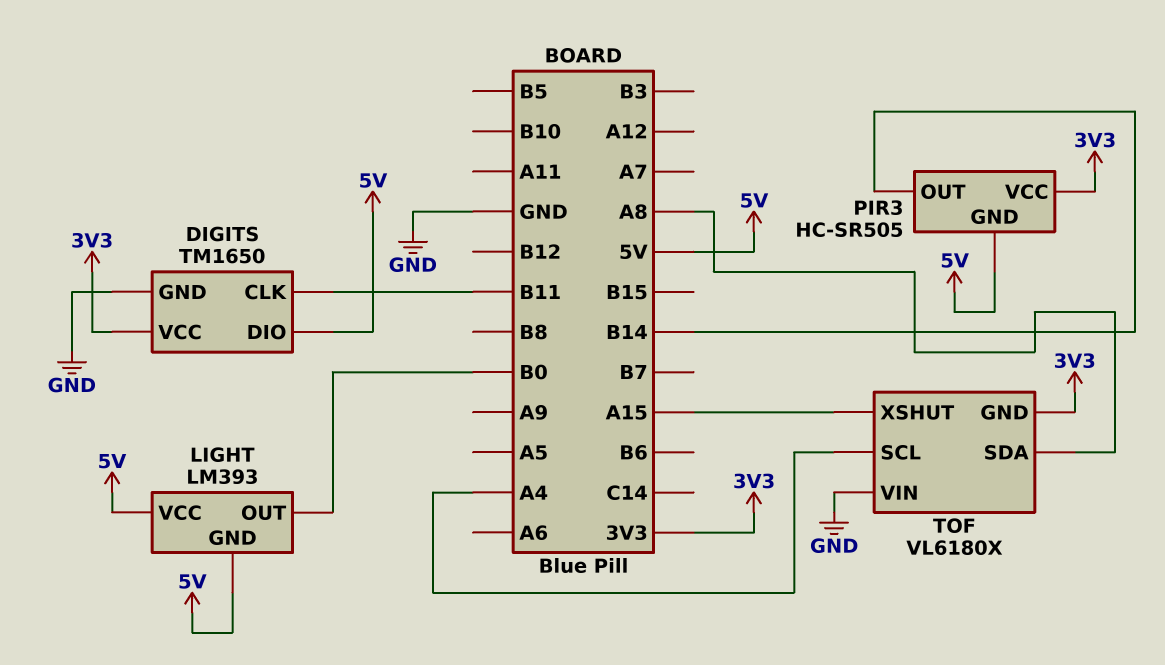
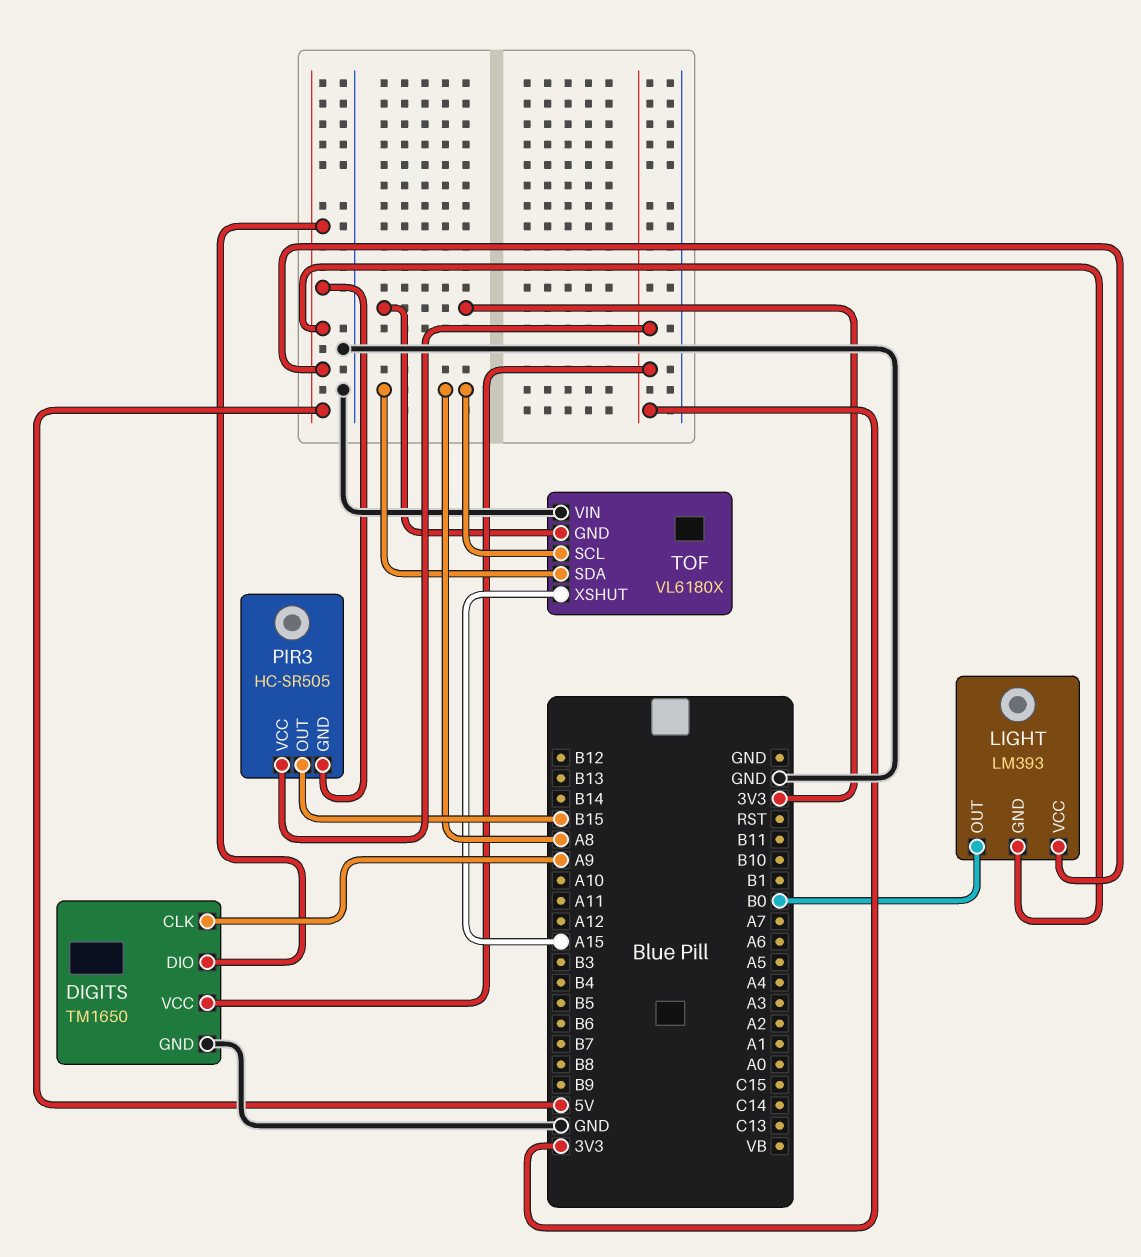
DIGITS pin CLK: B11 -> A9
PIR3 pin OUT: B14 -> B15
TOF pin SCL: A4 -> A8

